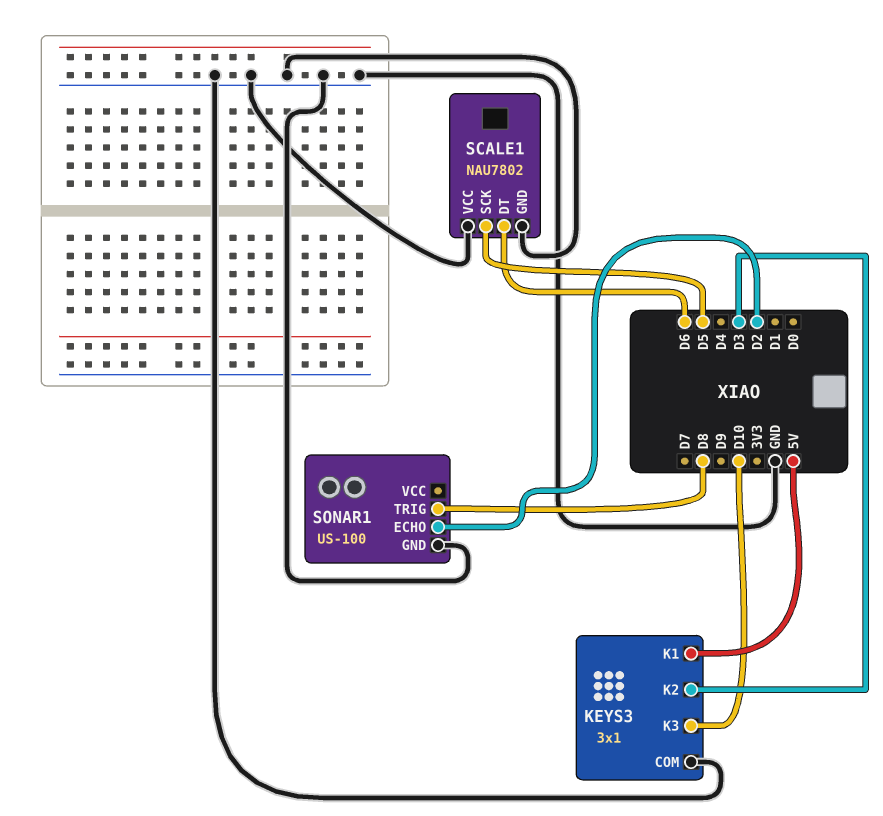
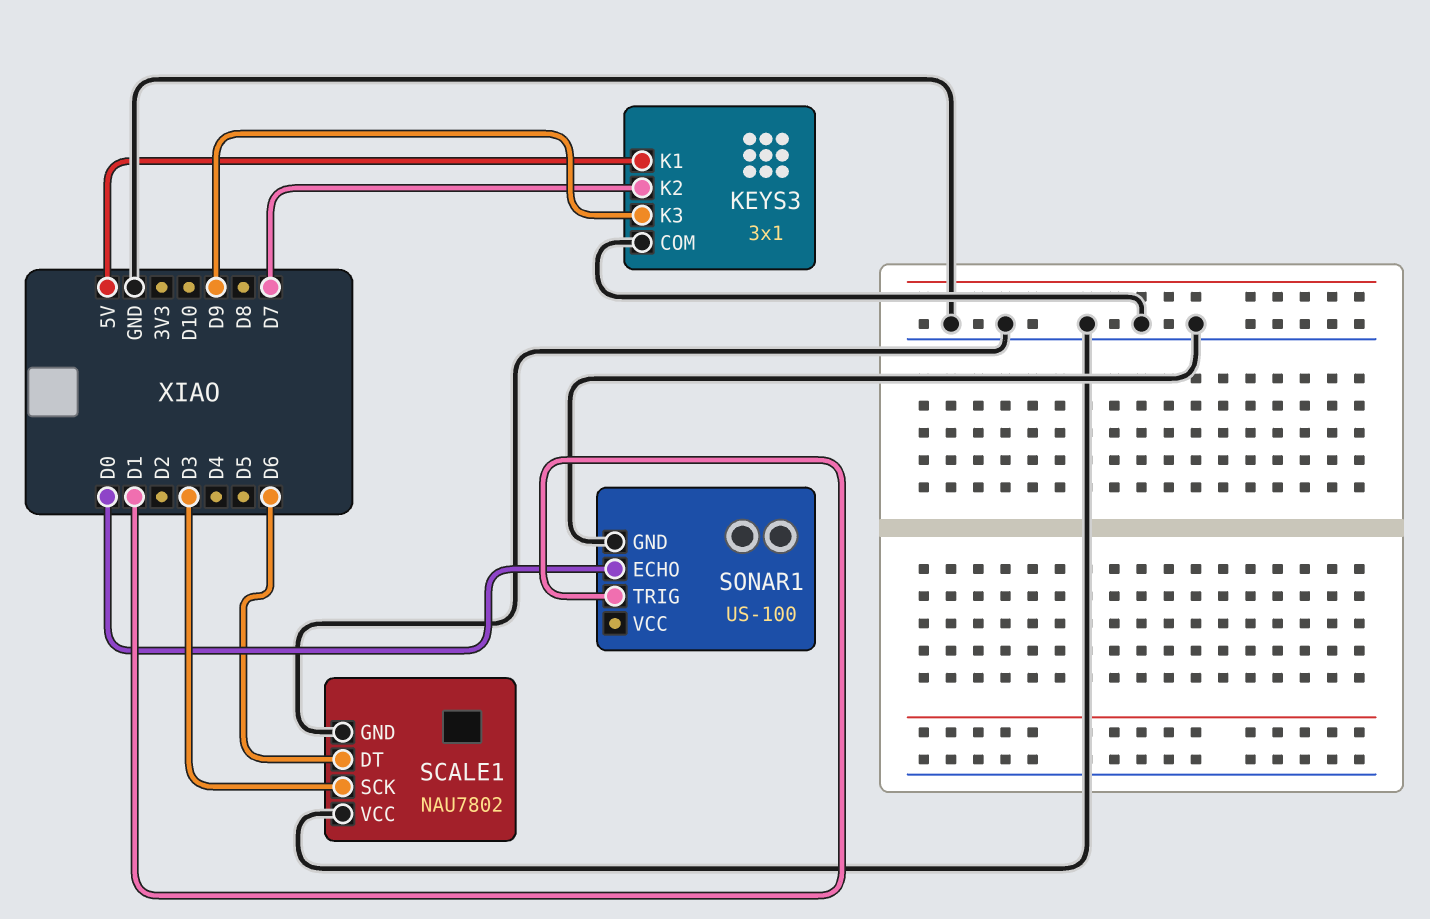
KEYS3 pin K2: D3 -> D7
KEYS3 pin K3: D10 -> D9
SCALE1 pin SCK: D5 -> D3
SONAR1 pin ECHO: D2 -> D0
SONAR1 pin TRIG: D8 -> D1

